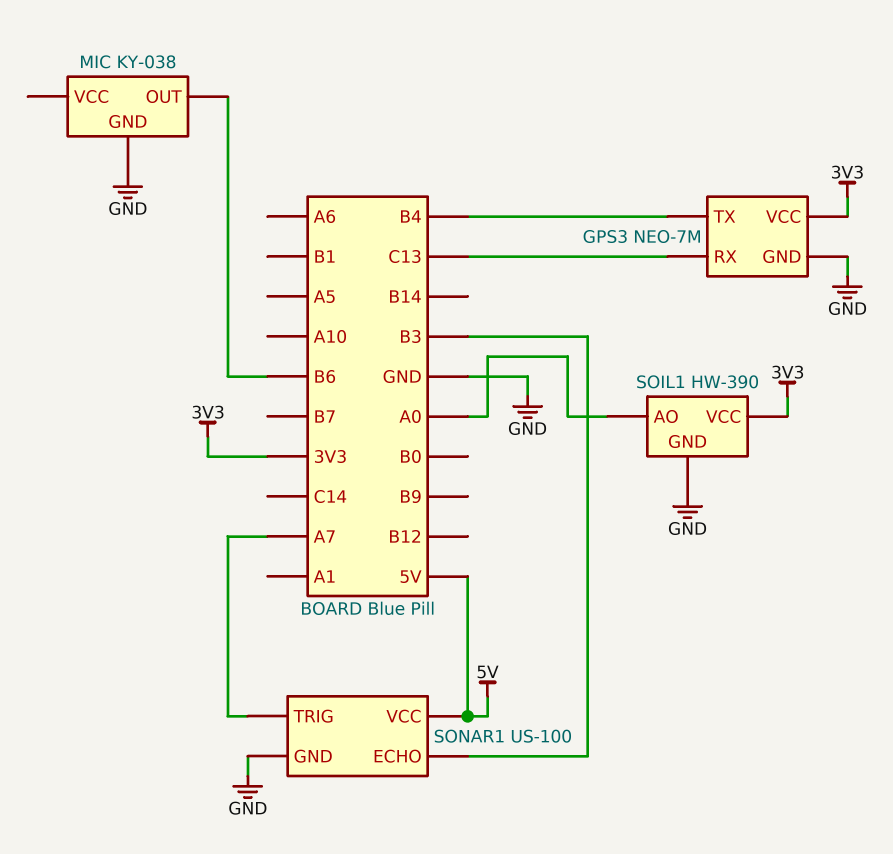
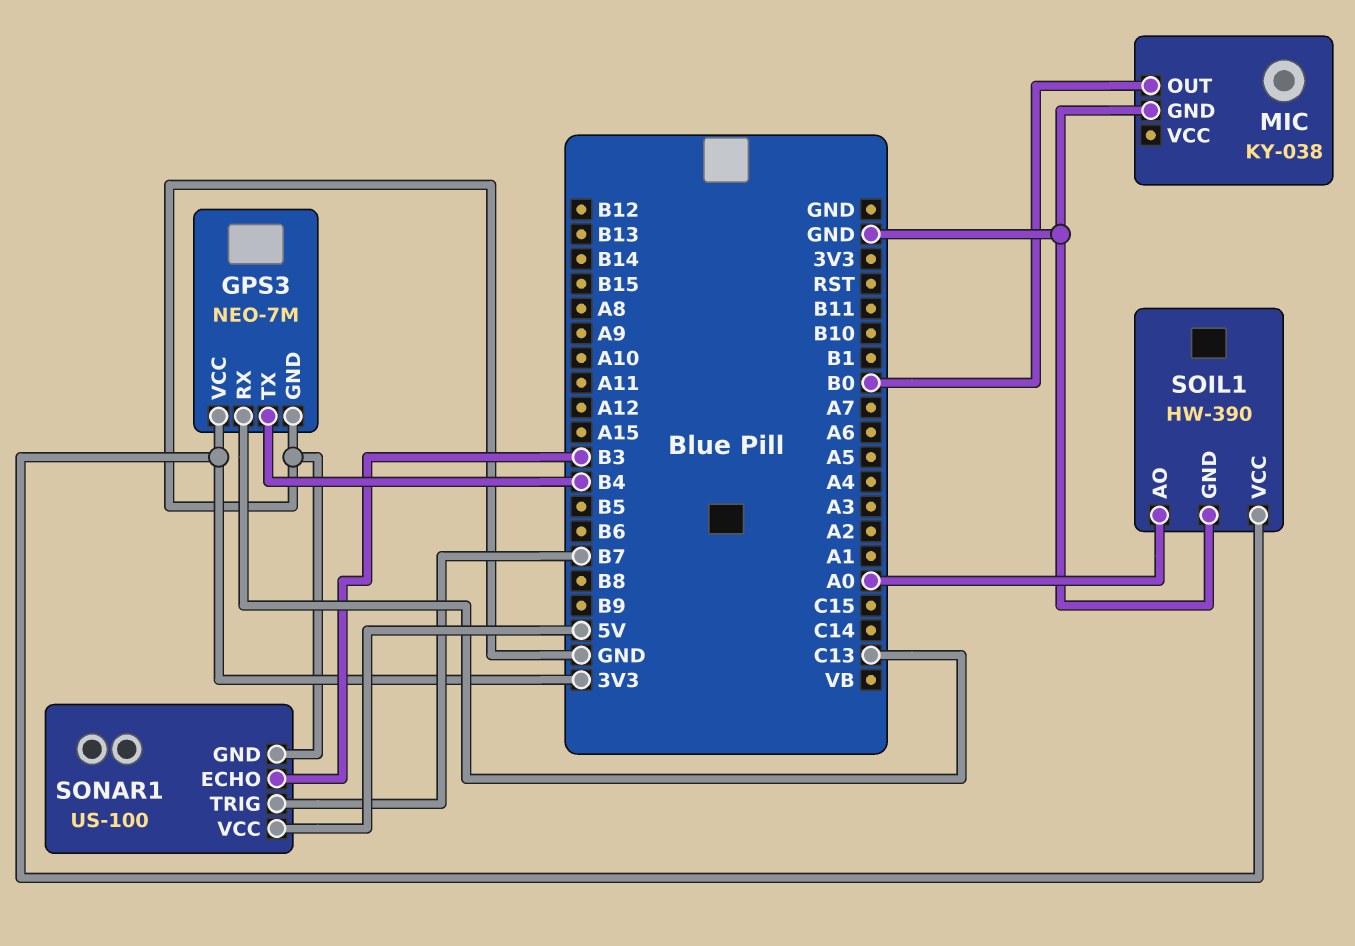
MIC pin OUT: B6 -> B0
SONAR1 pin TRIG: A7 -> B7

